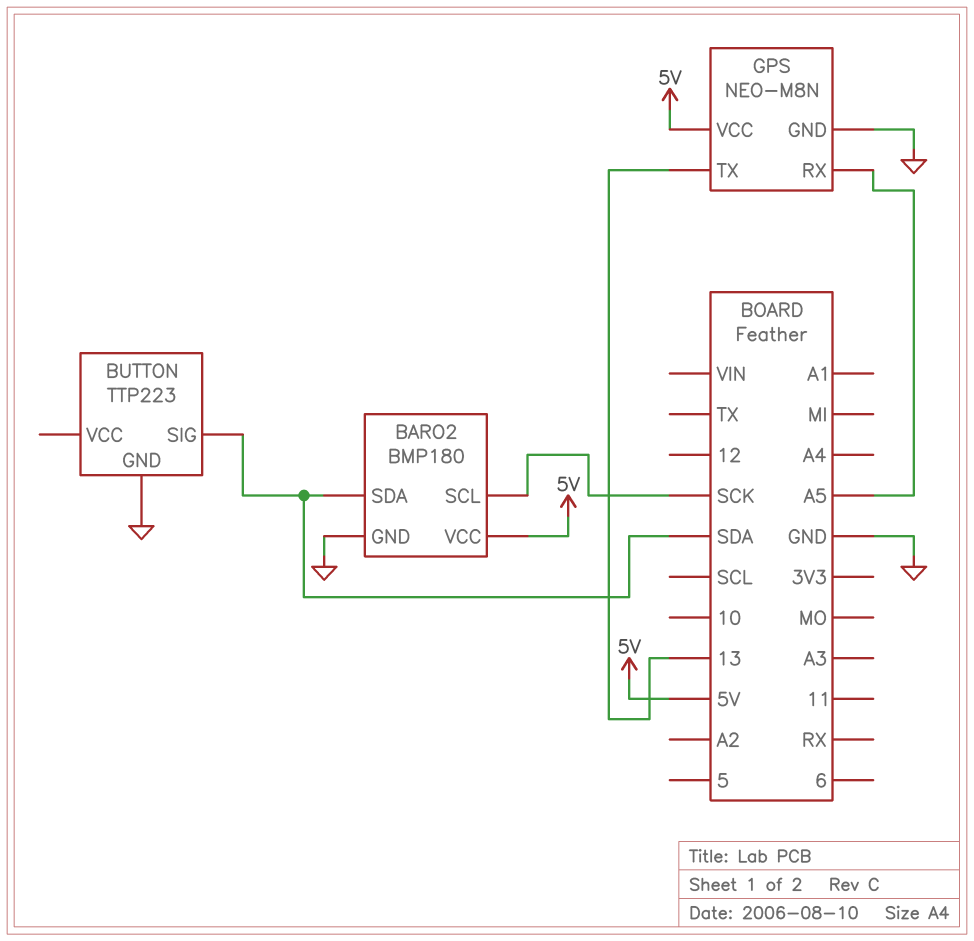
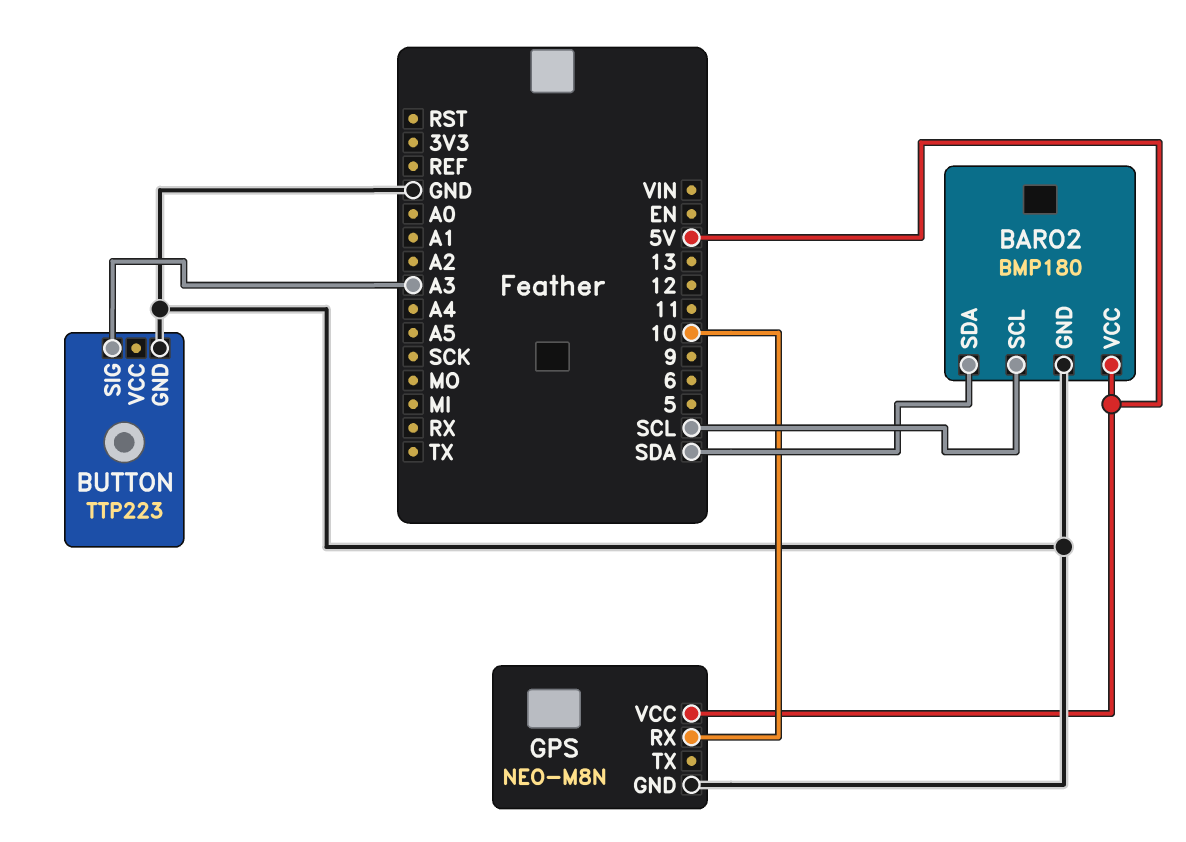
BARO2 pin SCL: SCK -> SCL
BUTTON pin SIG: SDA -> A3
GPS pin RX: A5 -> 10
GPS pin TX: 13 -> none

